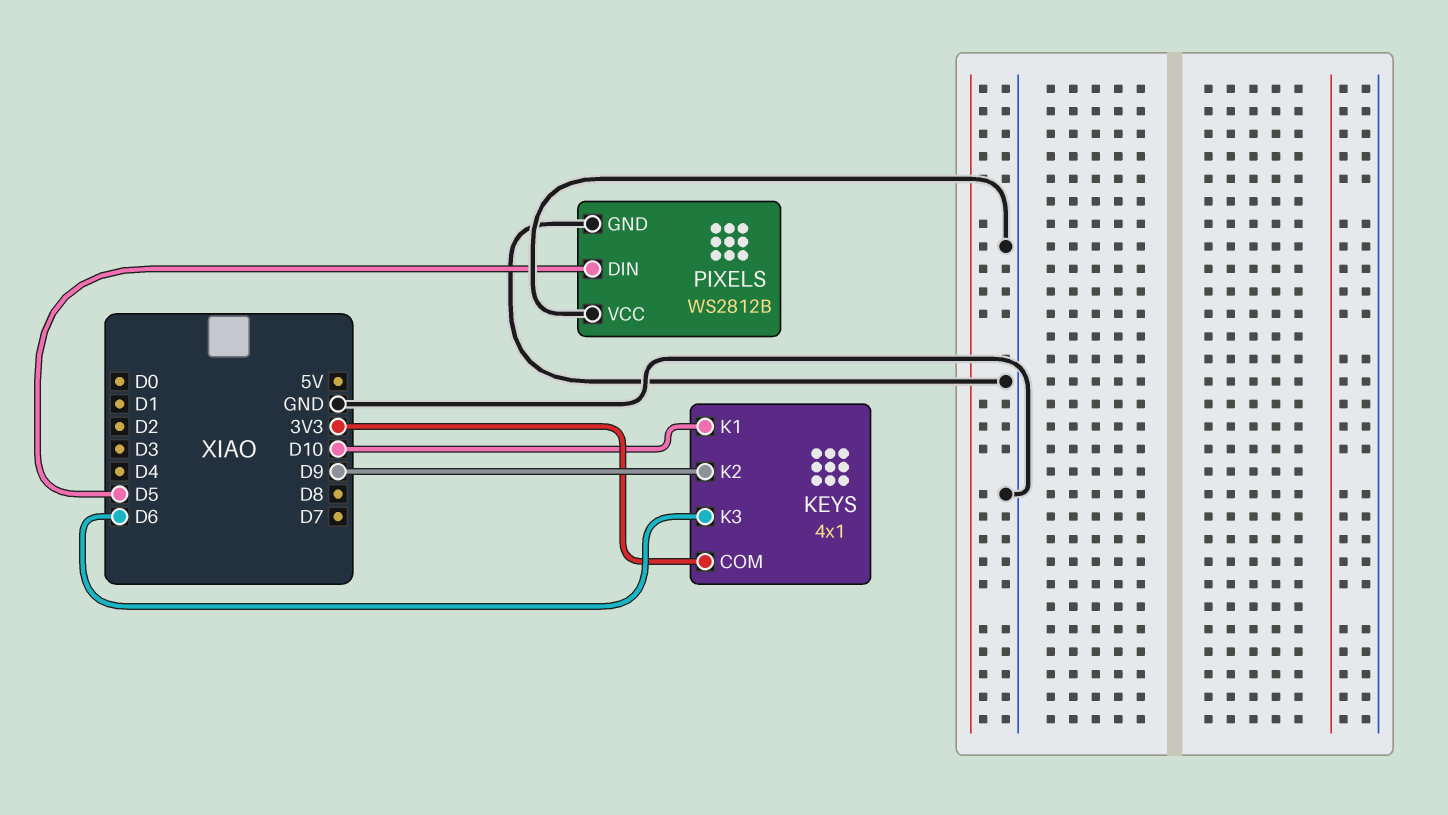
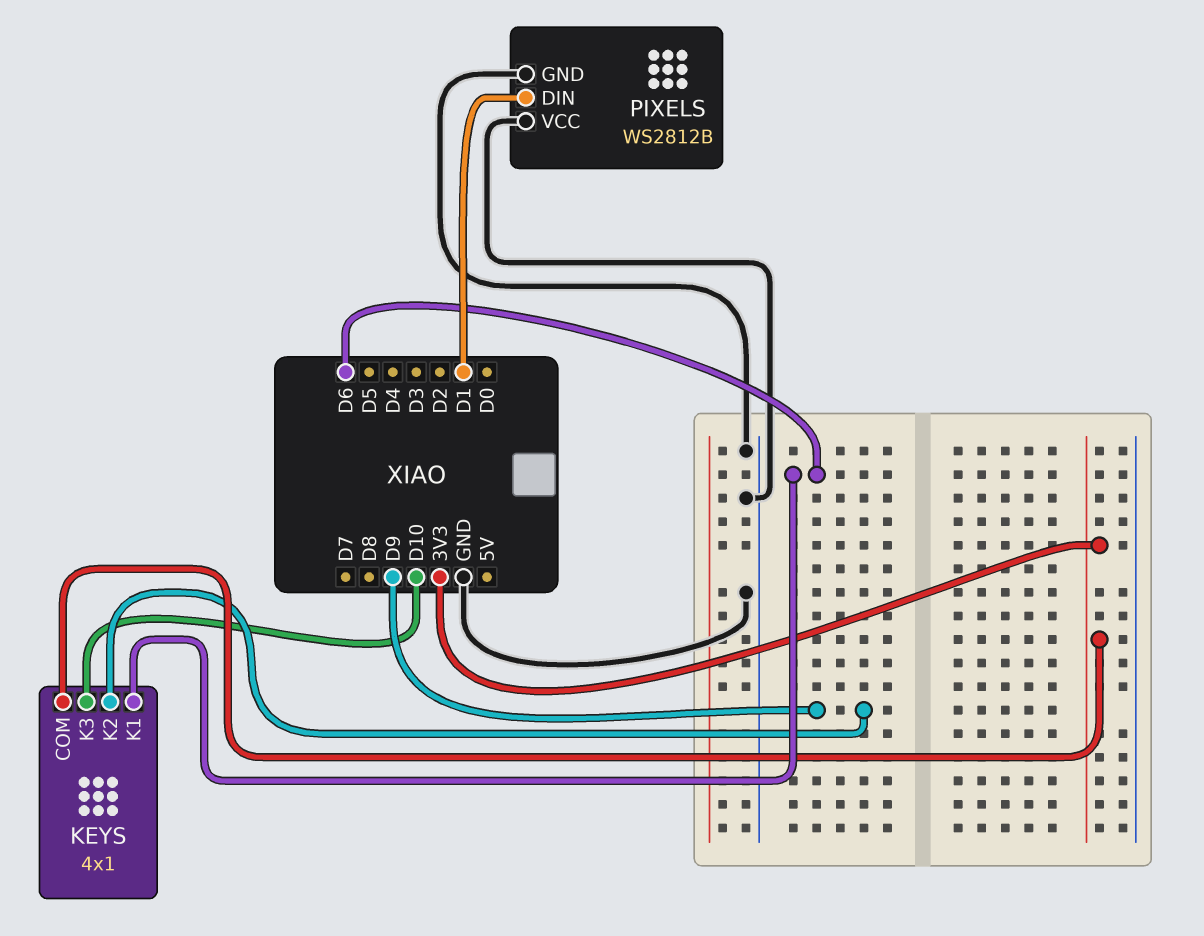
KEYS pin K1: D10 -> D6
KEYS pin K3: D6 -> D10
PIXELS pin DIN: D5 -> D1

